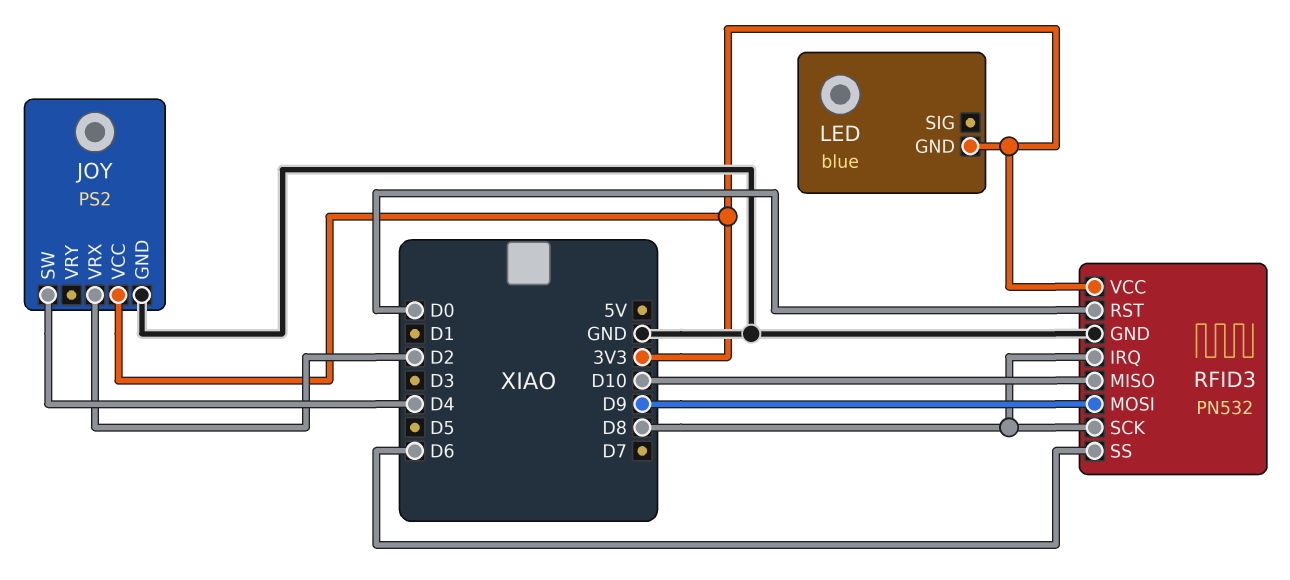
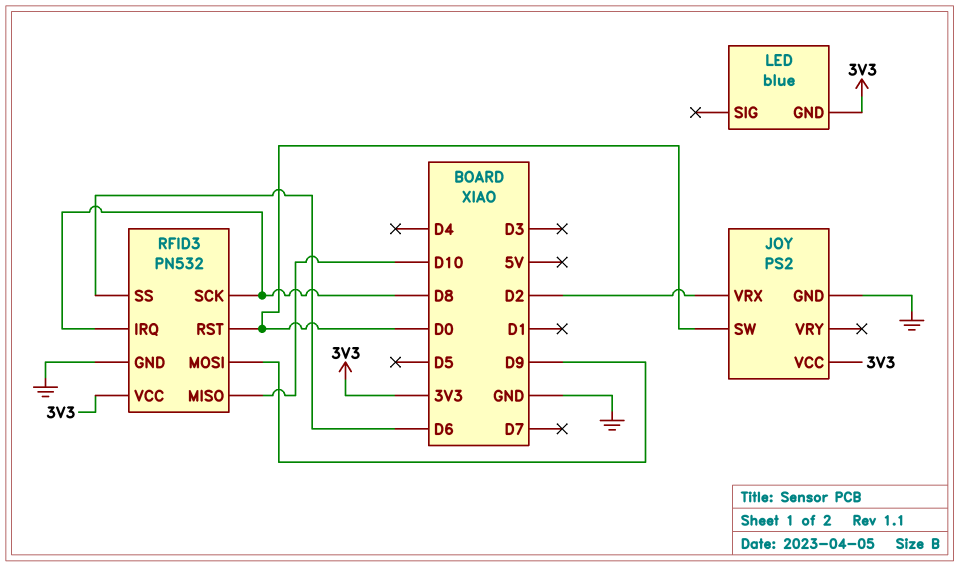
JOY pin SW: D4 -> D0

